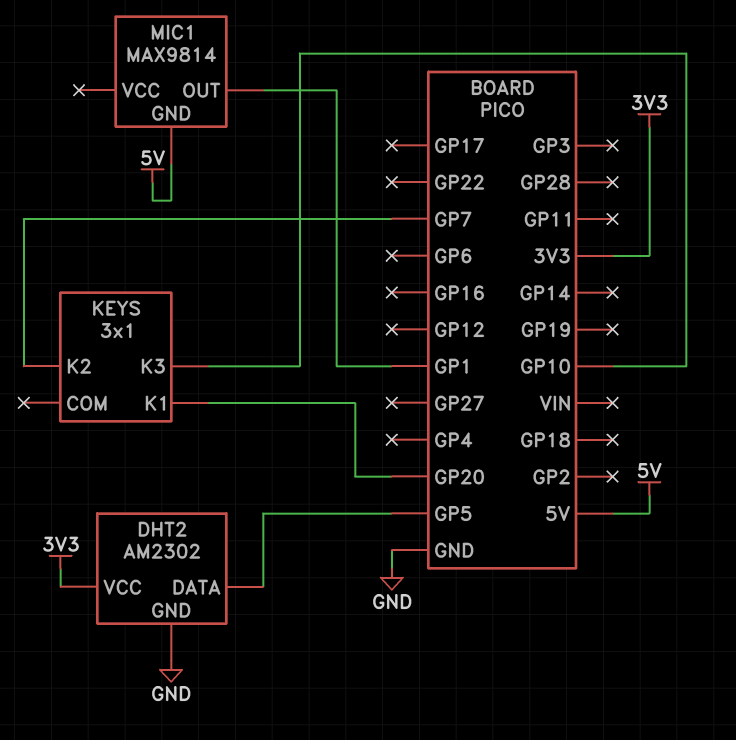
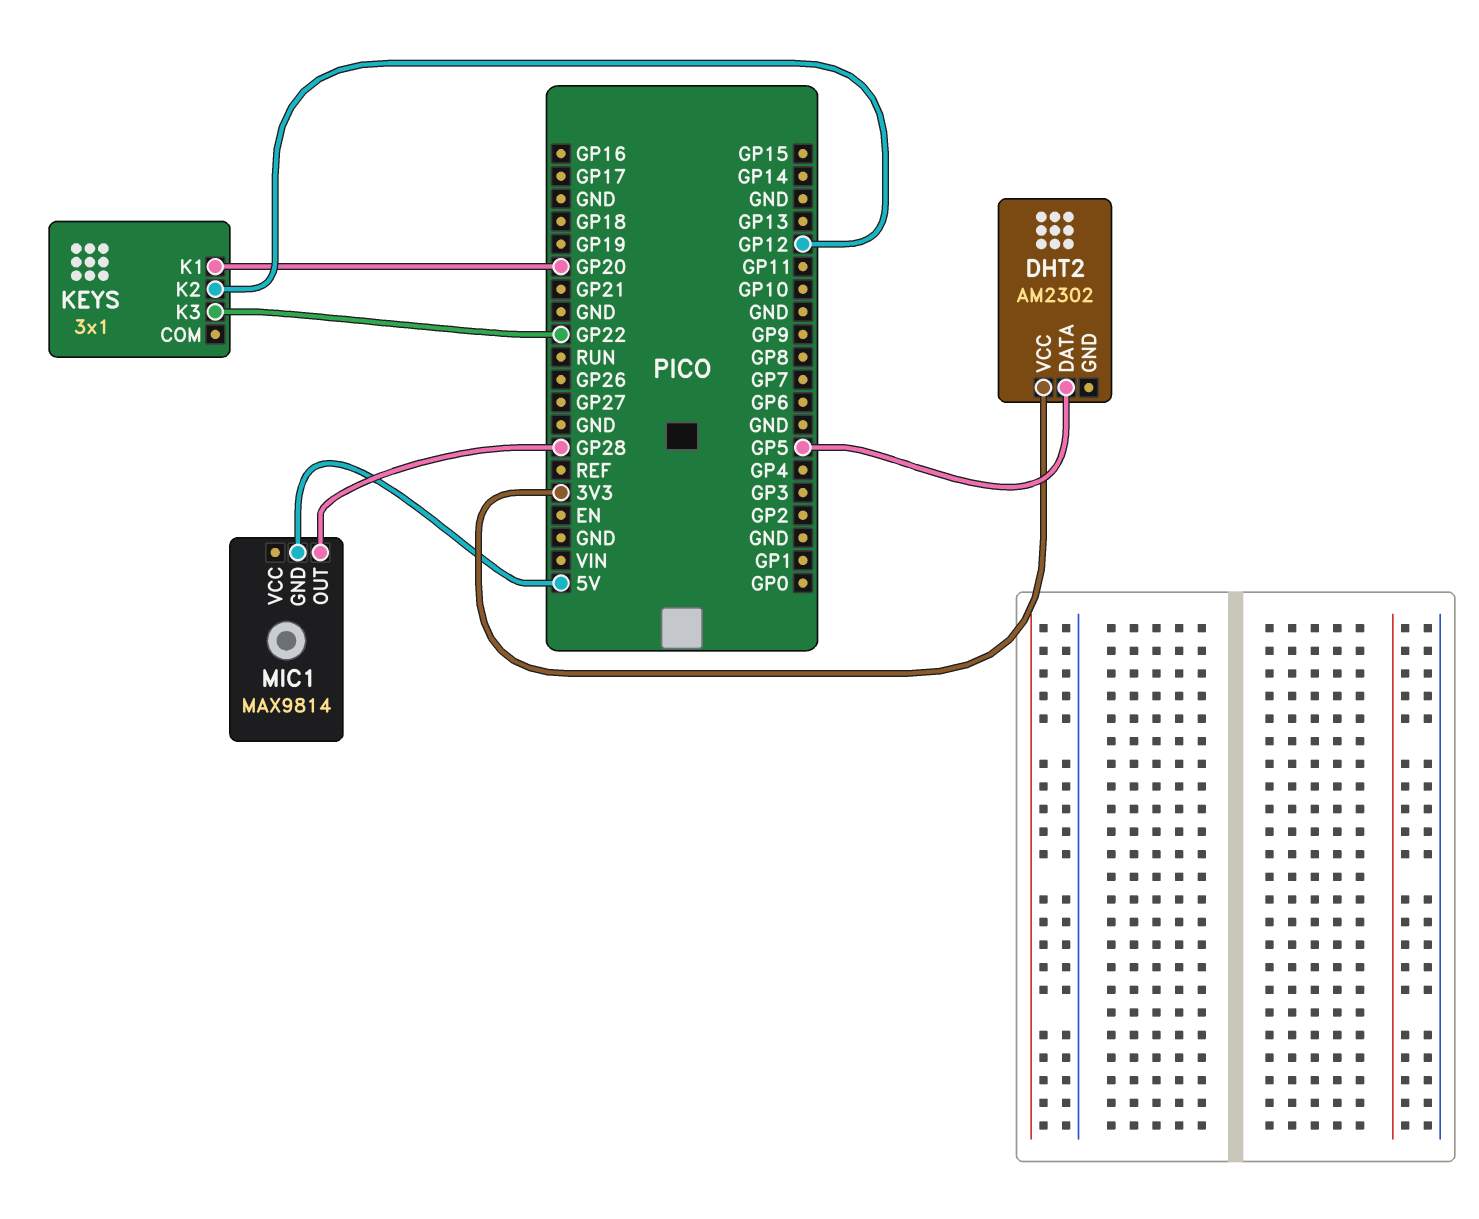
DHT2 pin GND: GND -> none
KEYS pin K2: GP7 -> GP12
KEYS pin K3: GP10 -> GP22
MIC1 pin OUT: GP1 -> GP28

